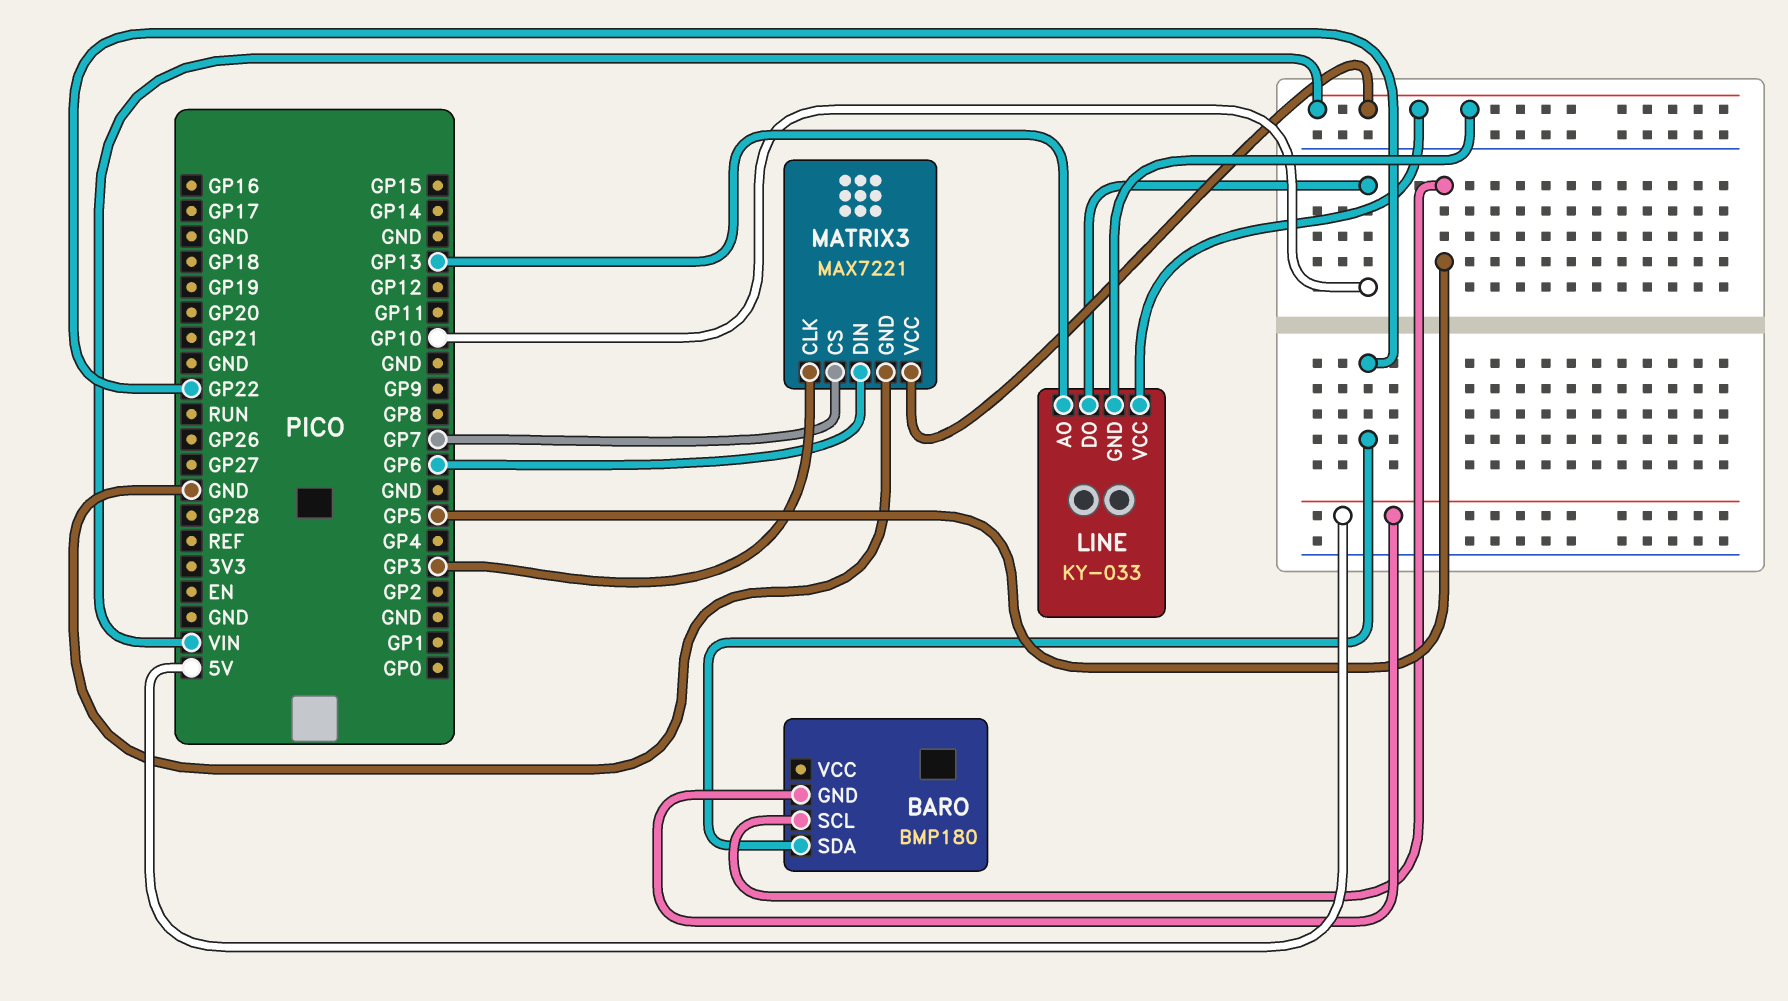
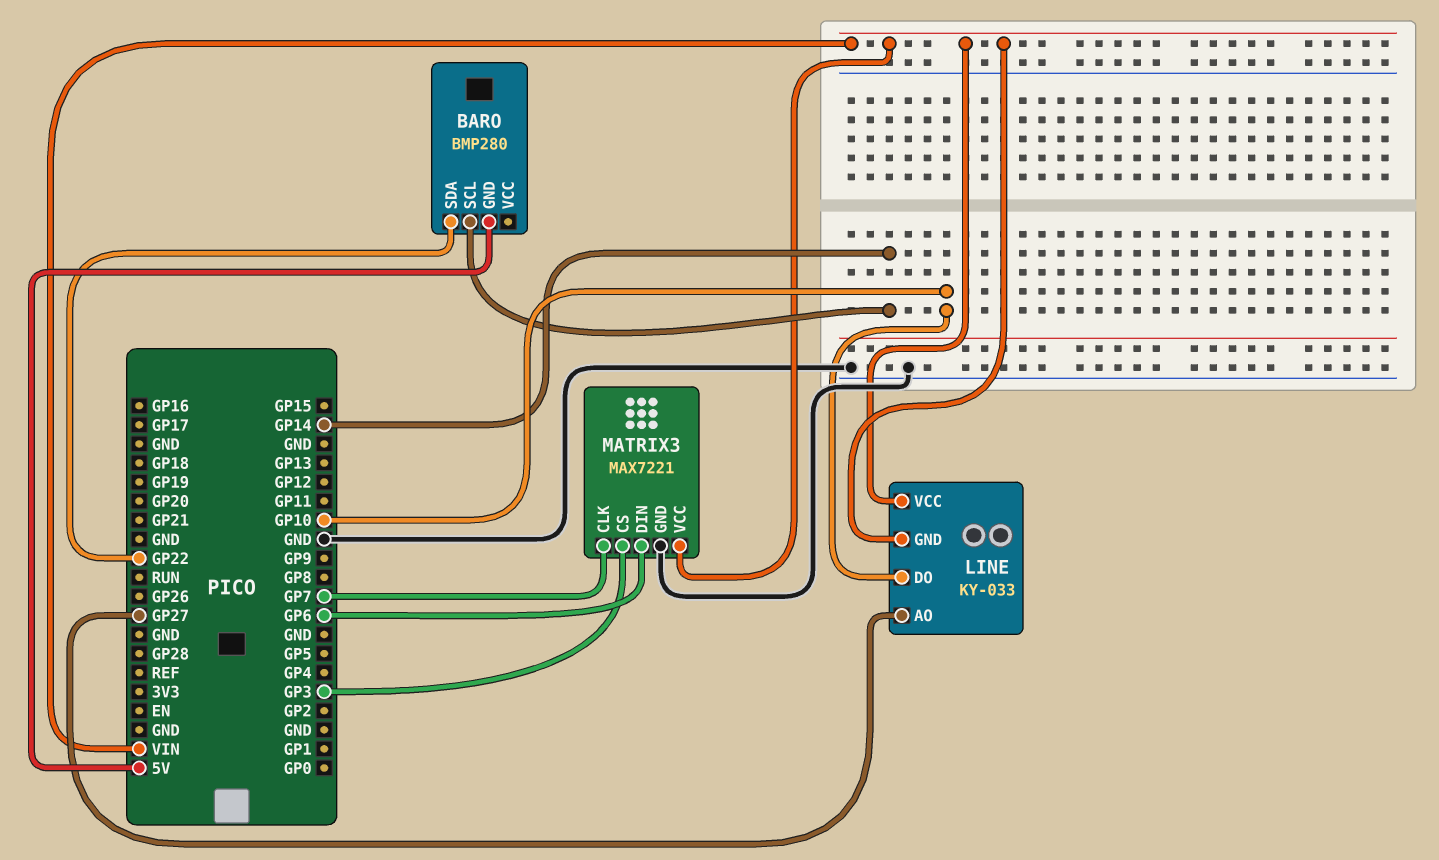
BARO: BMP180 -> BMP280
BARO pin SCL: GP5 -> GP14
LINE pin AO: GP13 -> GP27
MATRIX3 pin CLK: GP3 -> GP7
MATRIX3 pin CS: GP7 -> GP3

